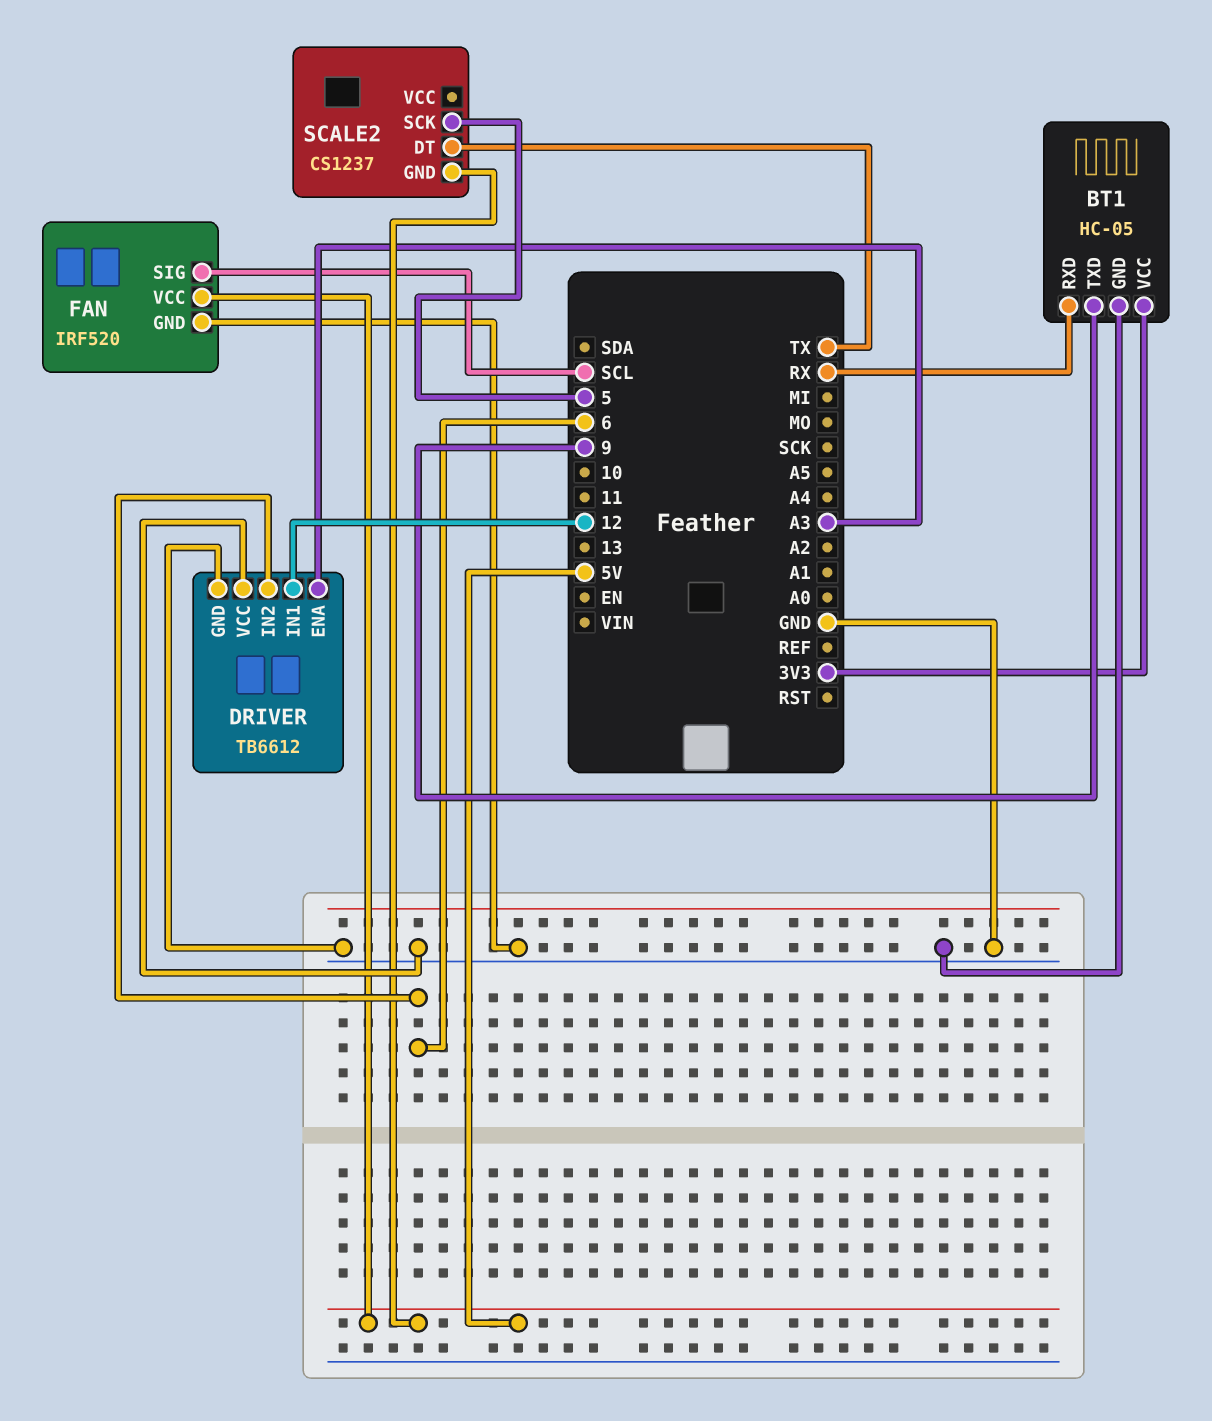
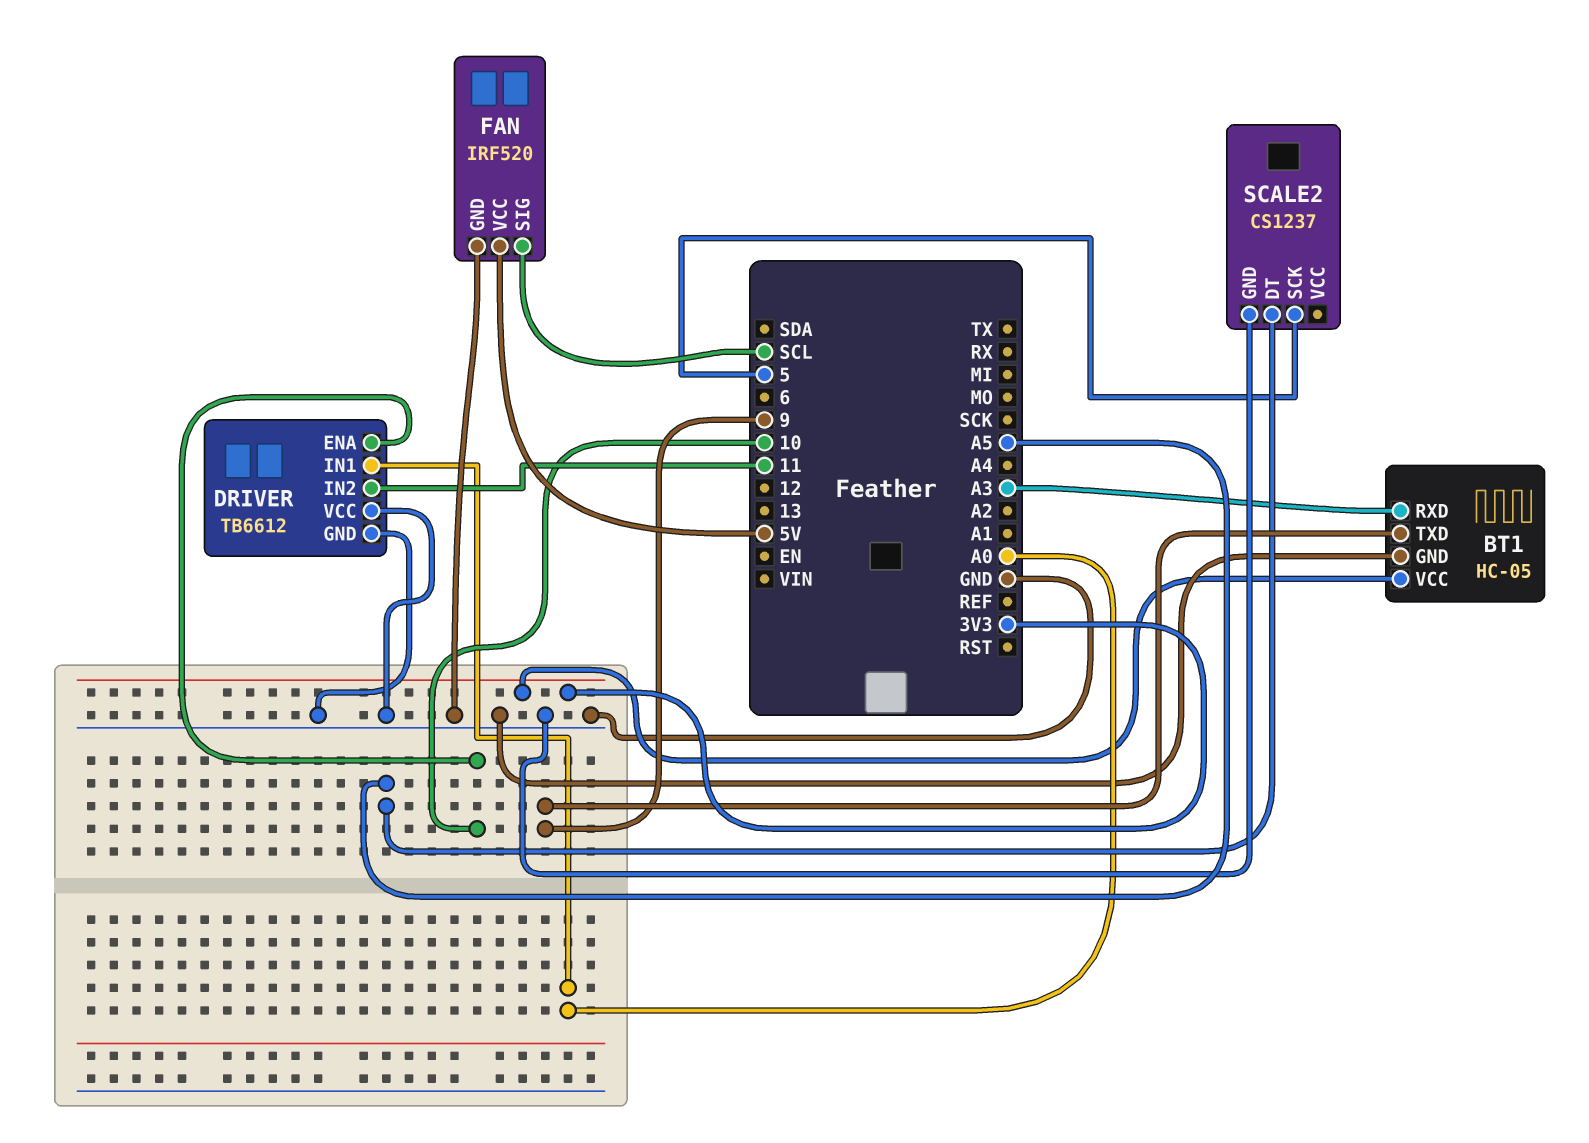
BT1 pin RXD: RX -> A3
DRIVER pin ENA: A3 -> 10
DRIVER pin IN1: 12 -> A0
DRIVER pin IN2: 6 -> 11
SCALE2 pin DT: TX -> A5
SCALE2 pin GND: 5V -> GND

